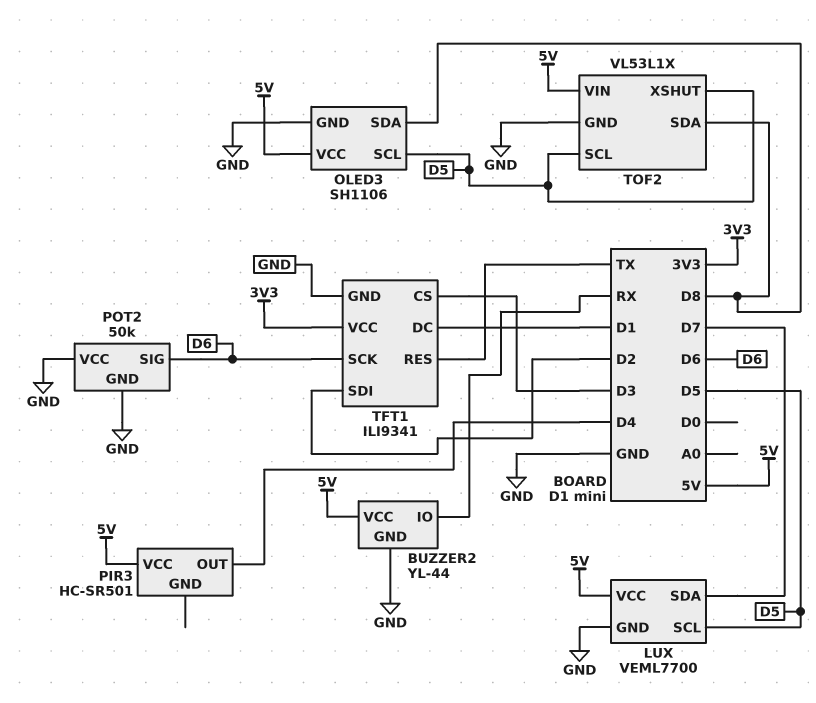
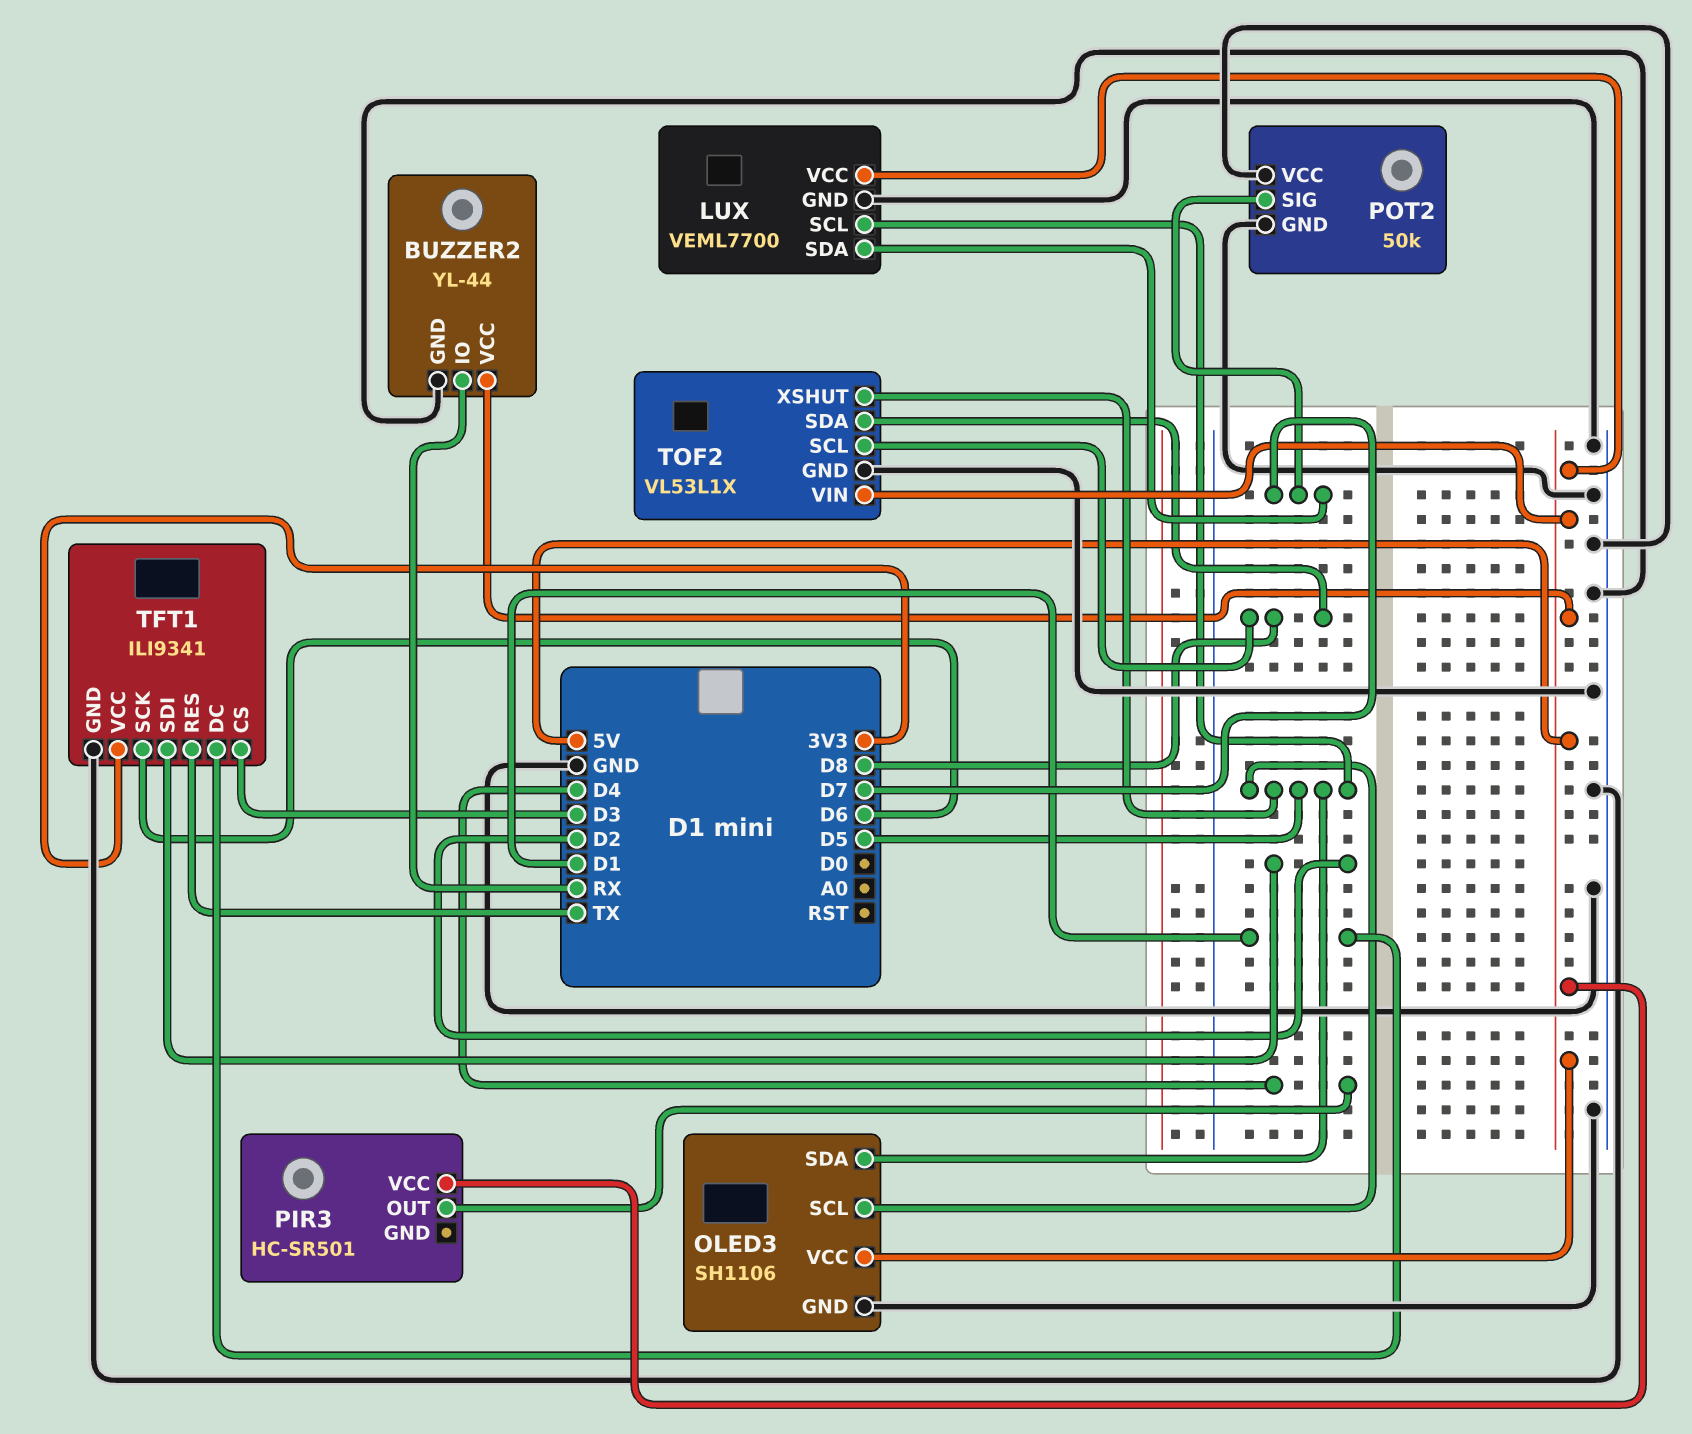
OLED3 pin SDA: D8 -> D5
POT2 pin SIG: D6 -> D7
TOF2 pin SCL: D5 -> D8

